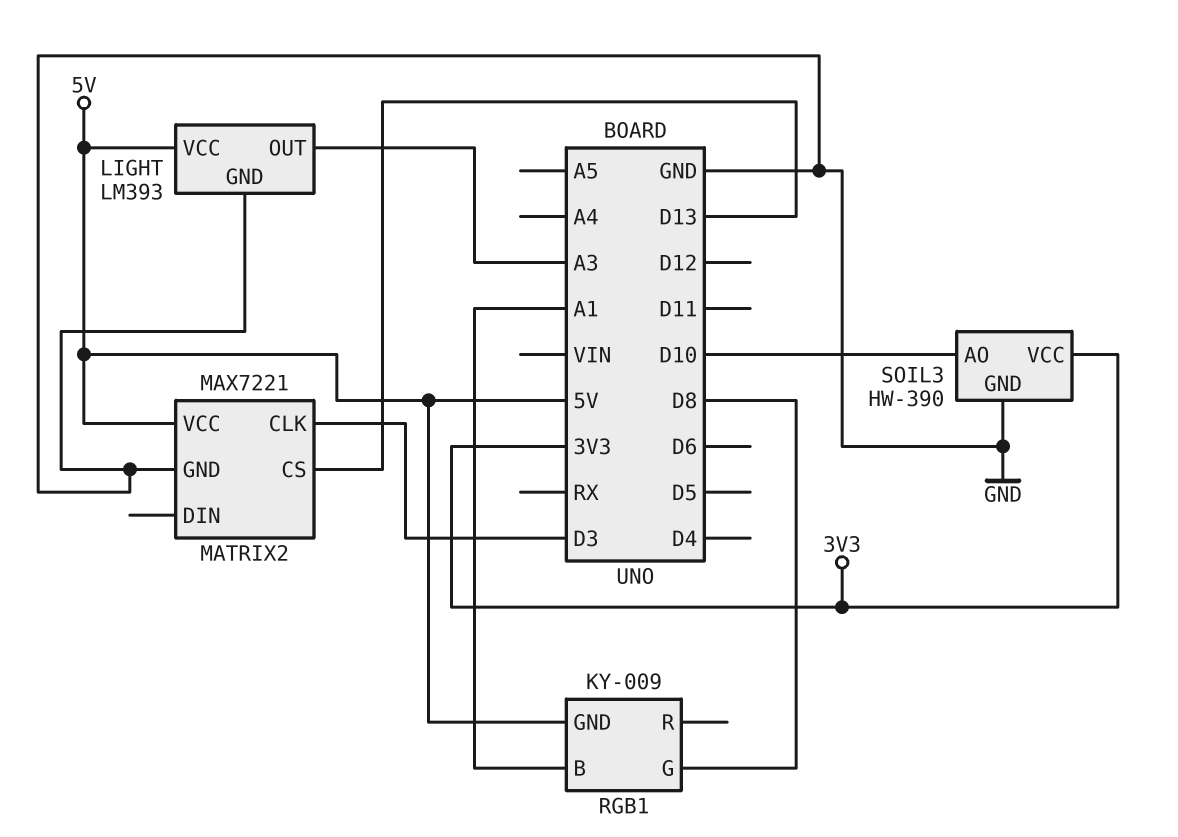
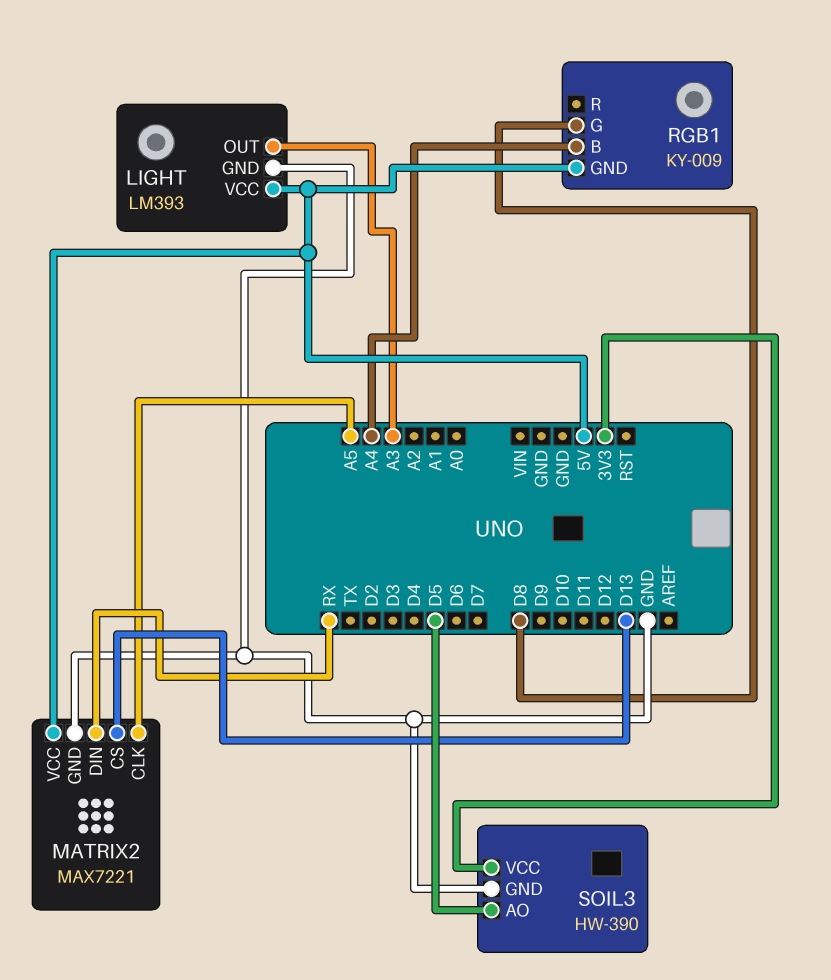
MATRIX2 pin CLK: D3 -> A5
MATRIX2 pin DIN: none -> RX
RGB1 pin B: A1 -> A4
SOIL3 pin AO: D10 -> D5

